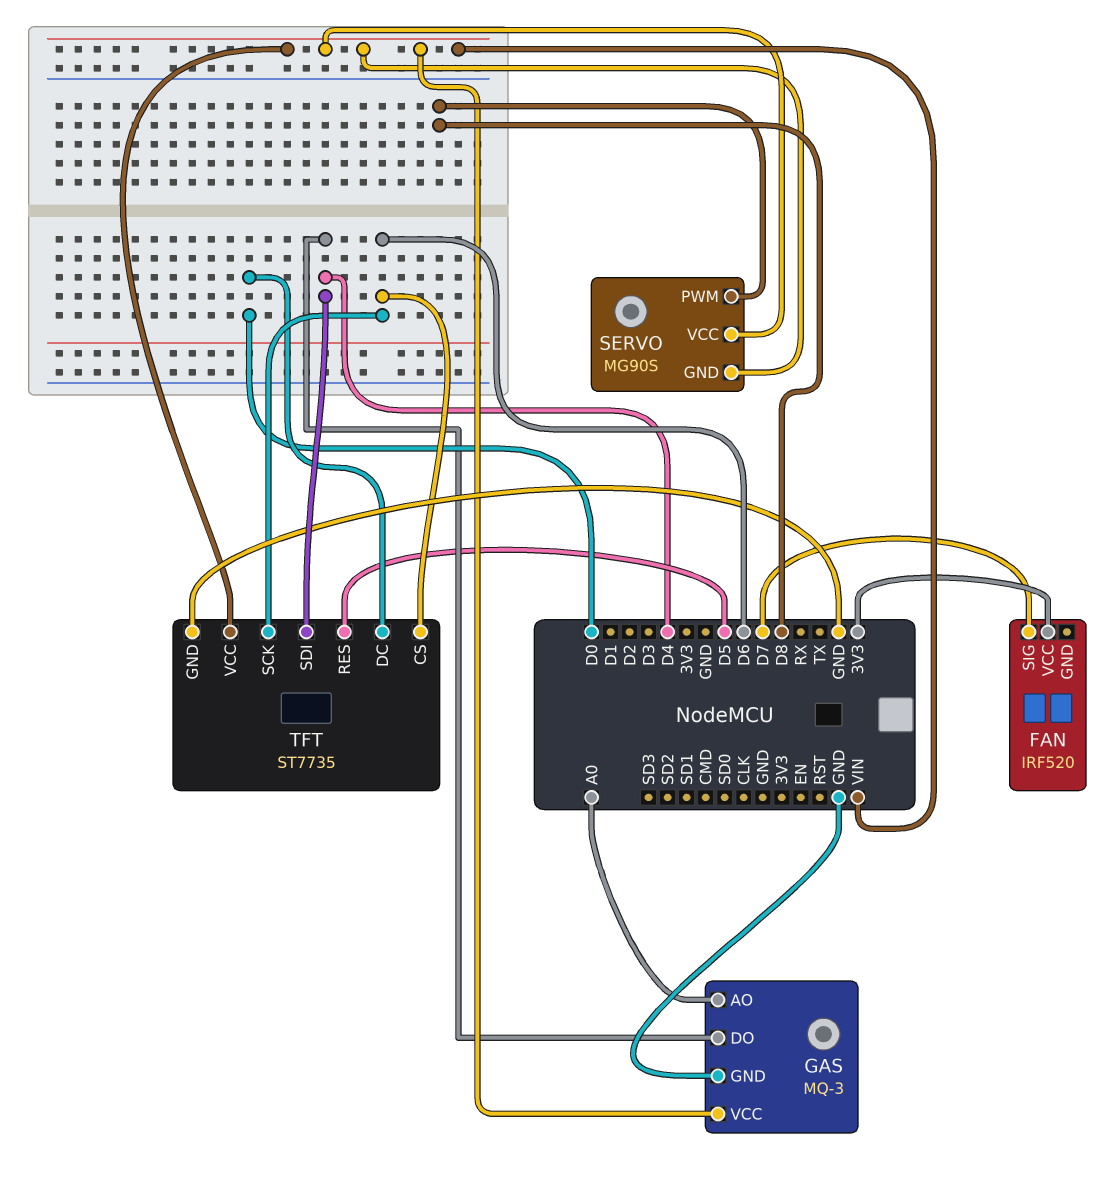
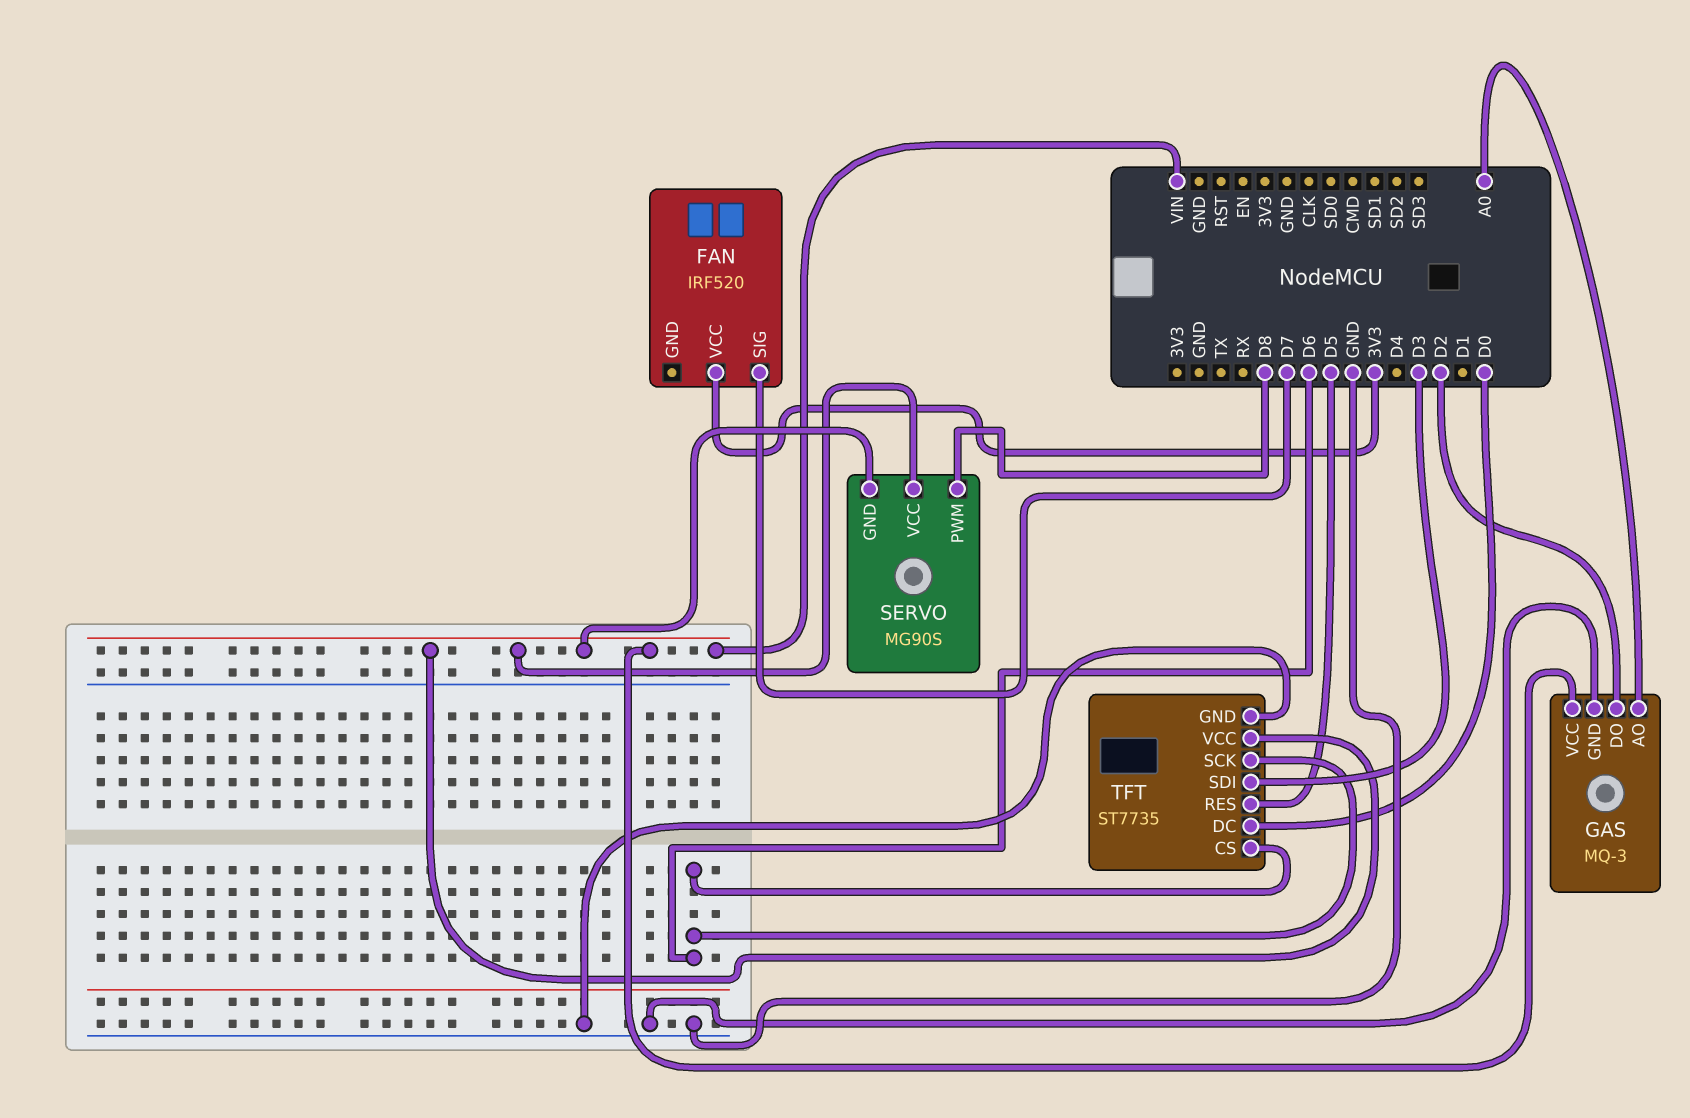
GAS pin DO: D4 -> D2
TFT pin SDI: D4 -> D3

